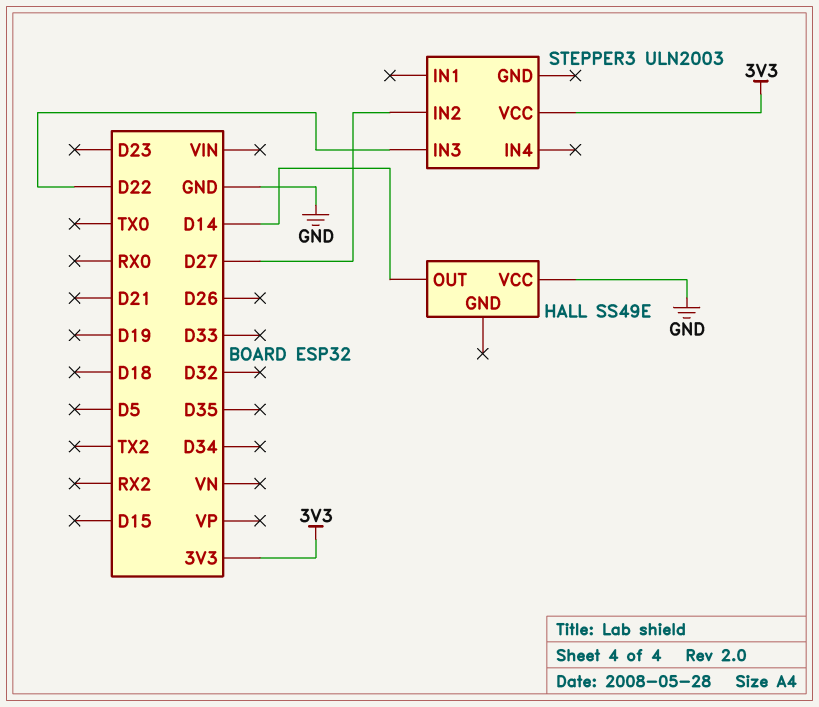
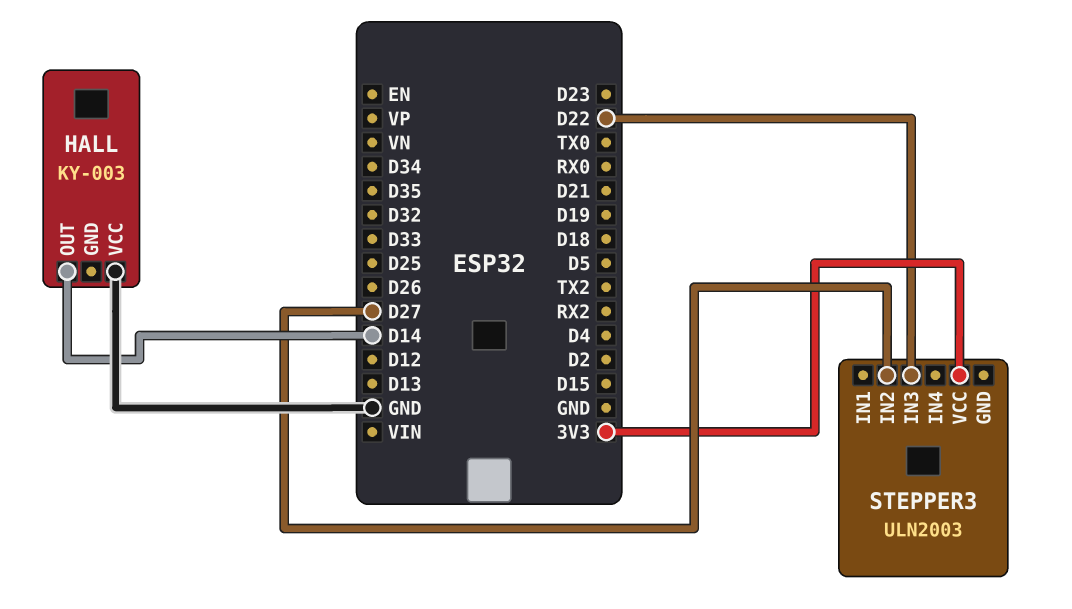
HALL: SS49E -> KY-003

